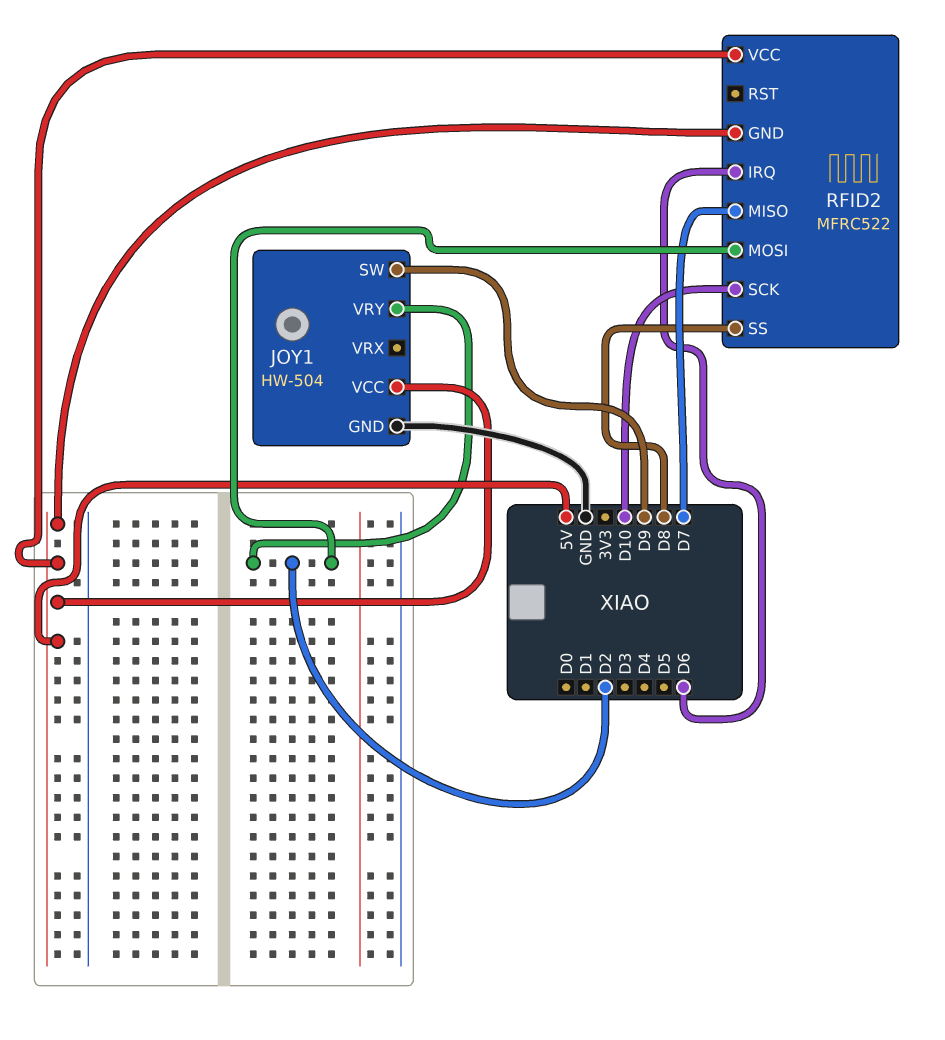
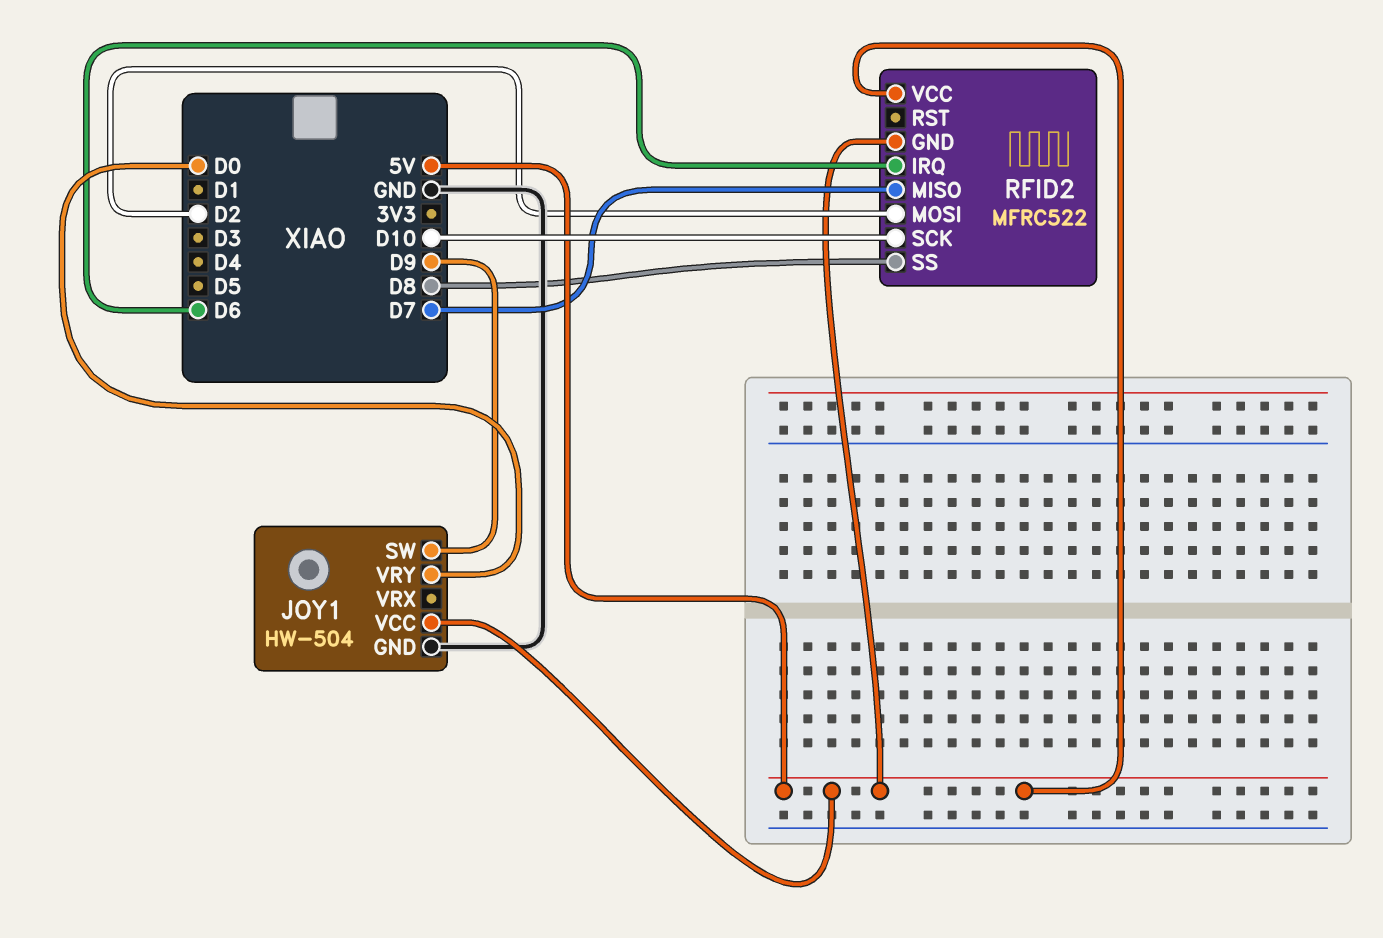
JOY1 pin VRY: D2 -> D0

